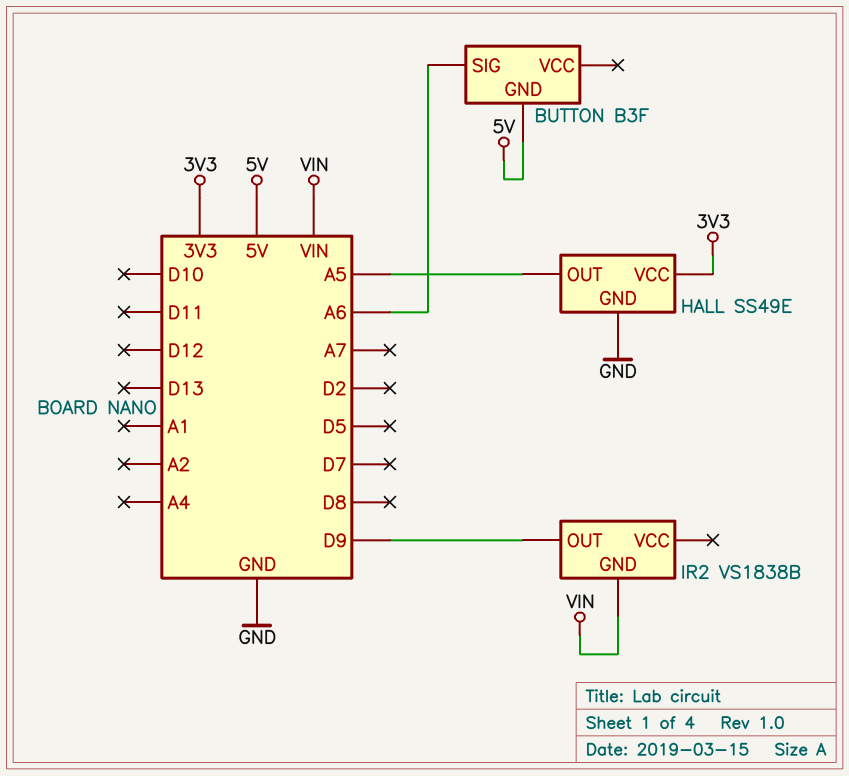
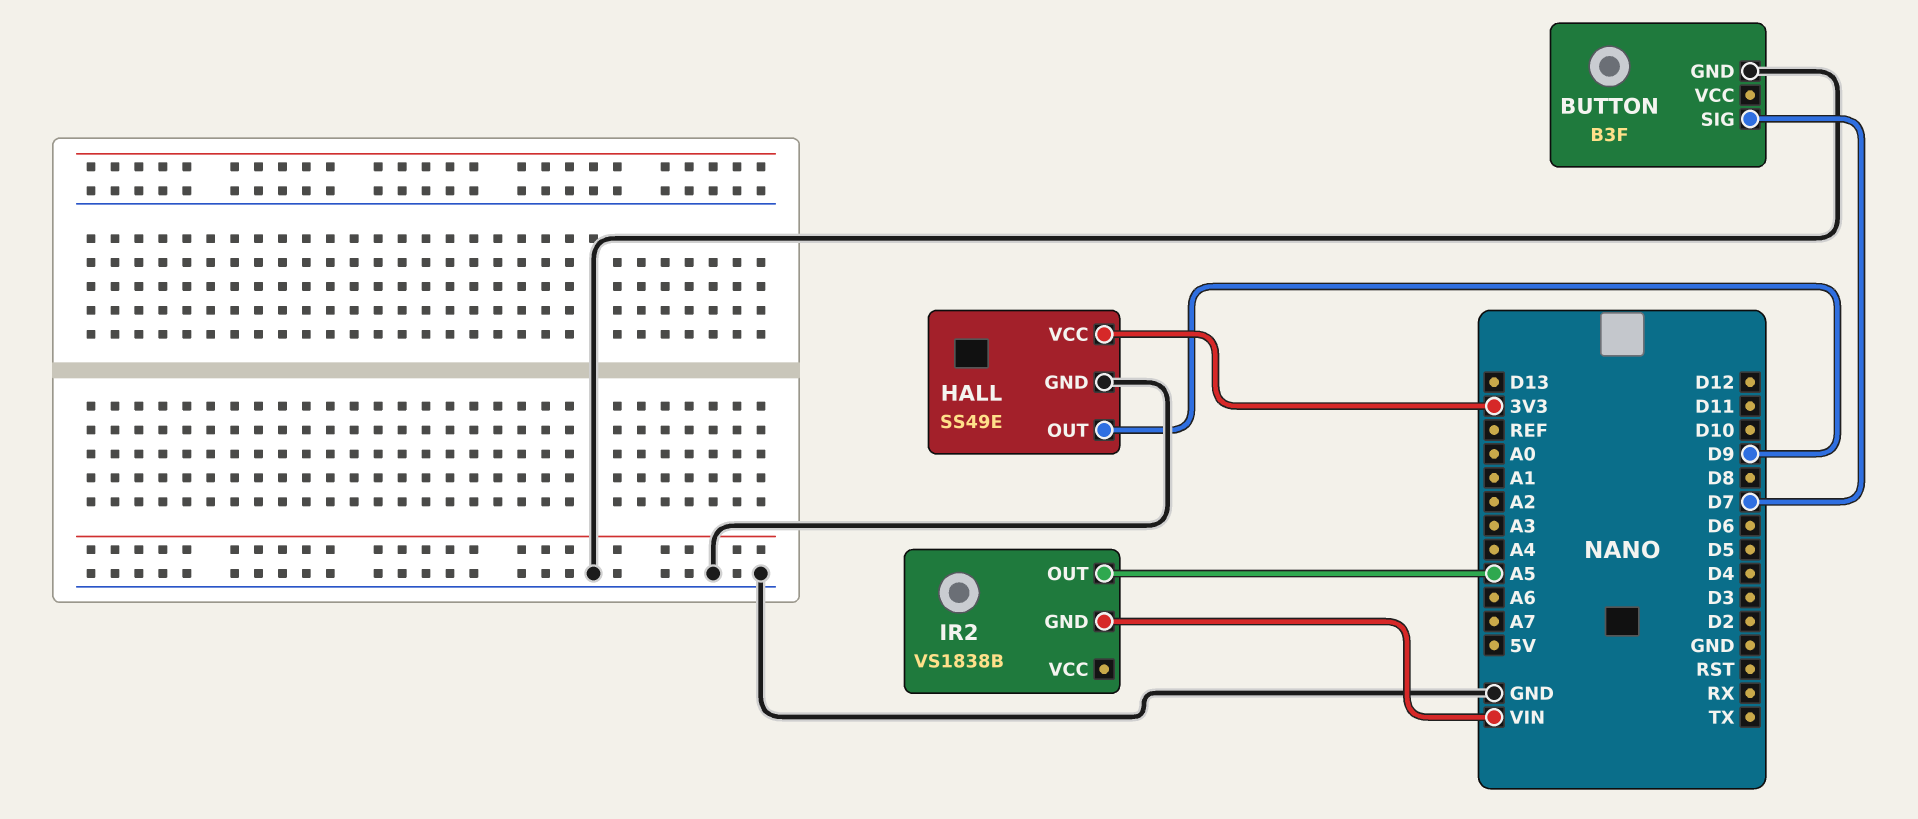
BUTTON pin GND: 5V -> GND
BUTTON pin SIG: A6 -> D7
HALL pin OUT: A5 -> D9
IR2 pin OUT: D9 -> A5

